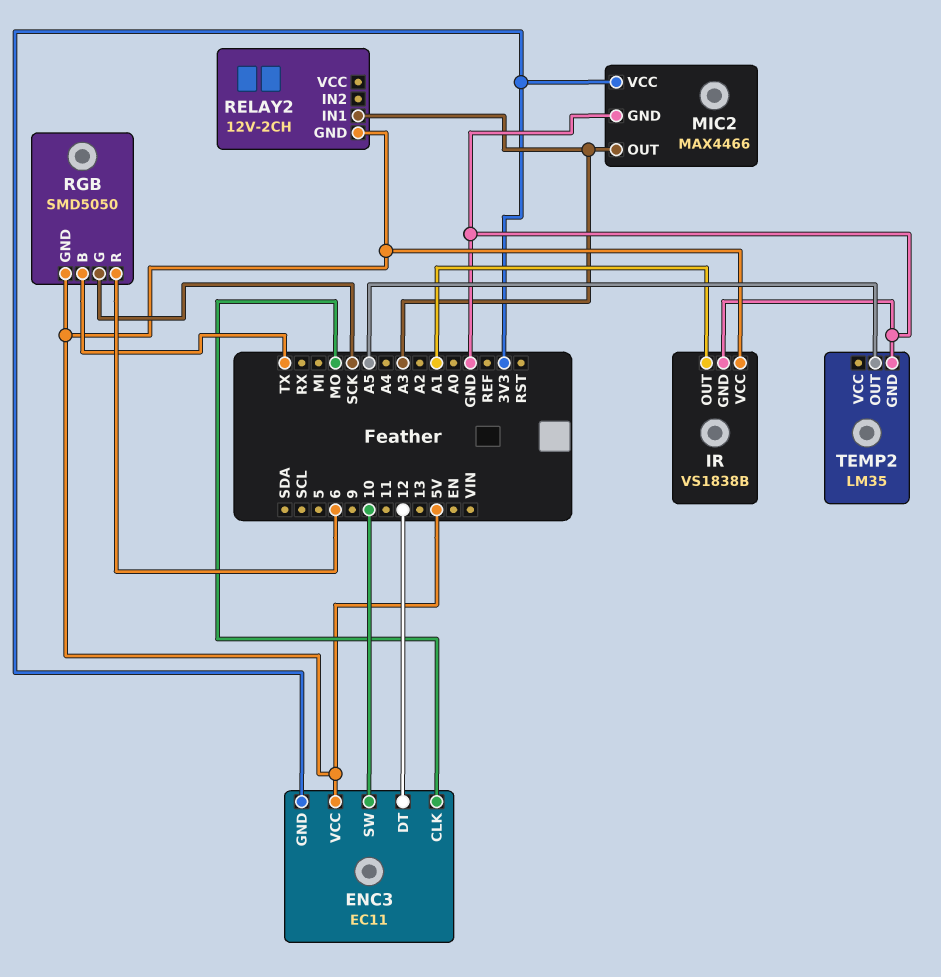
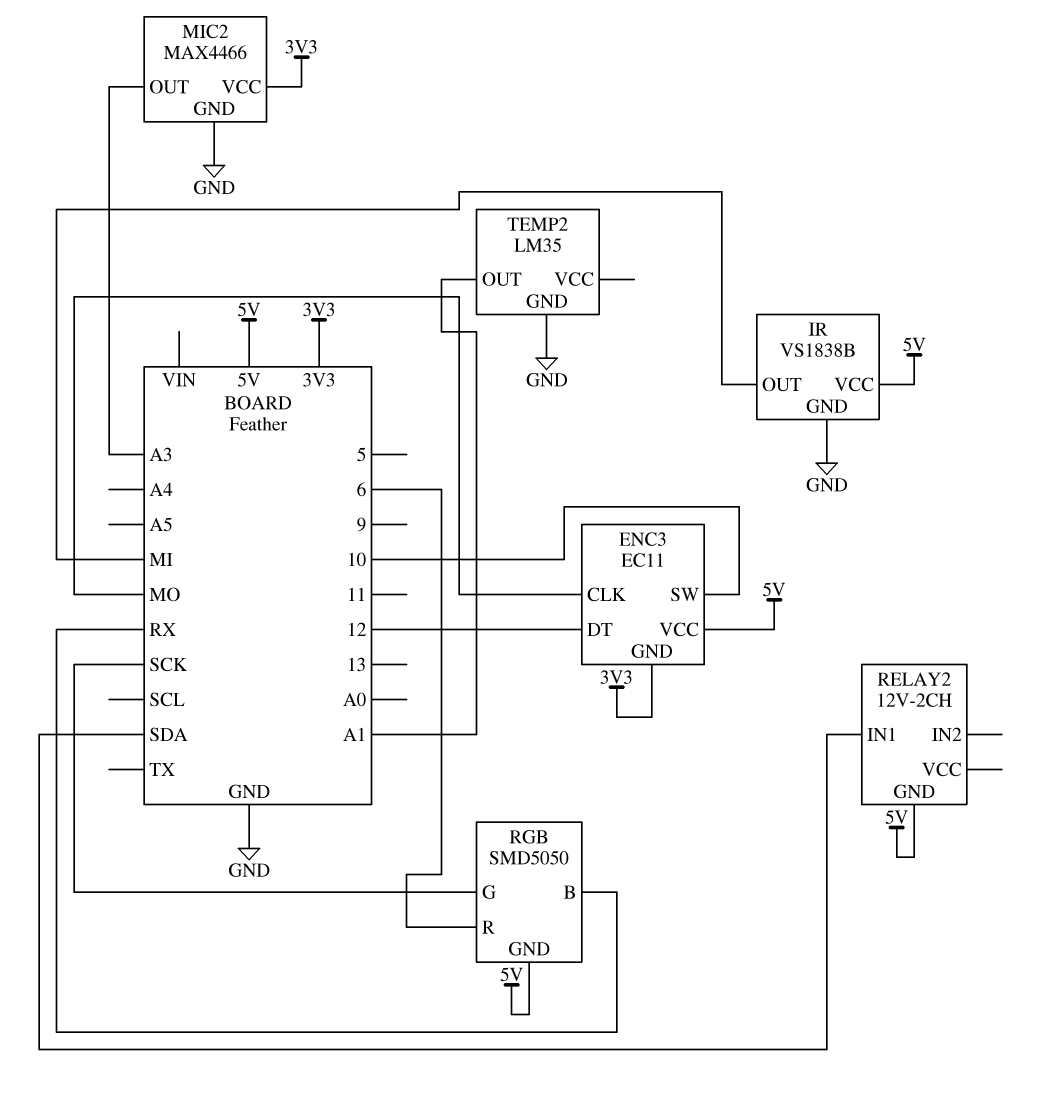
IR pin OUT: A1 -> MI
RELAY2 pin IN1: A3 -> SDA
RGB pin B: TX -> RX
TEMP2 pin OUT: A5 -> A1

